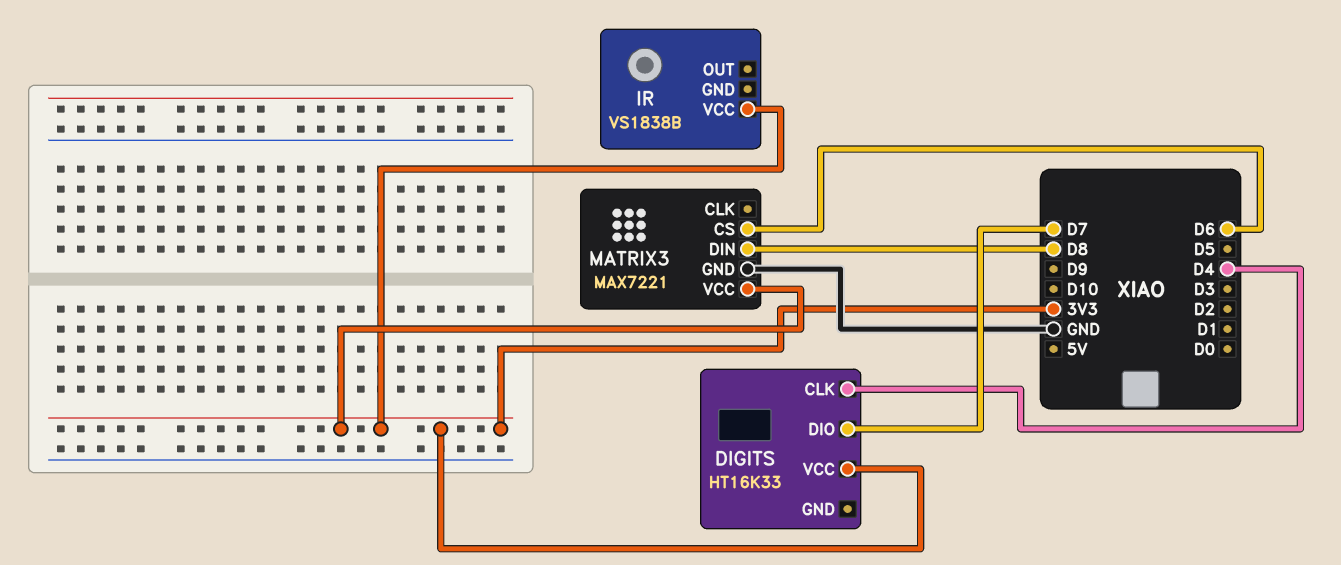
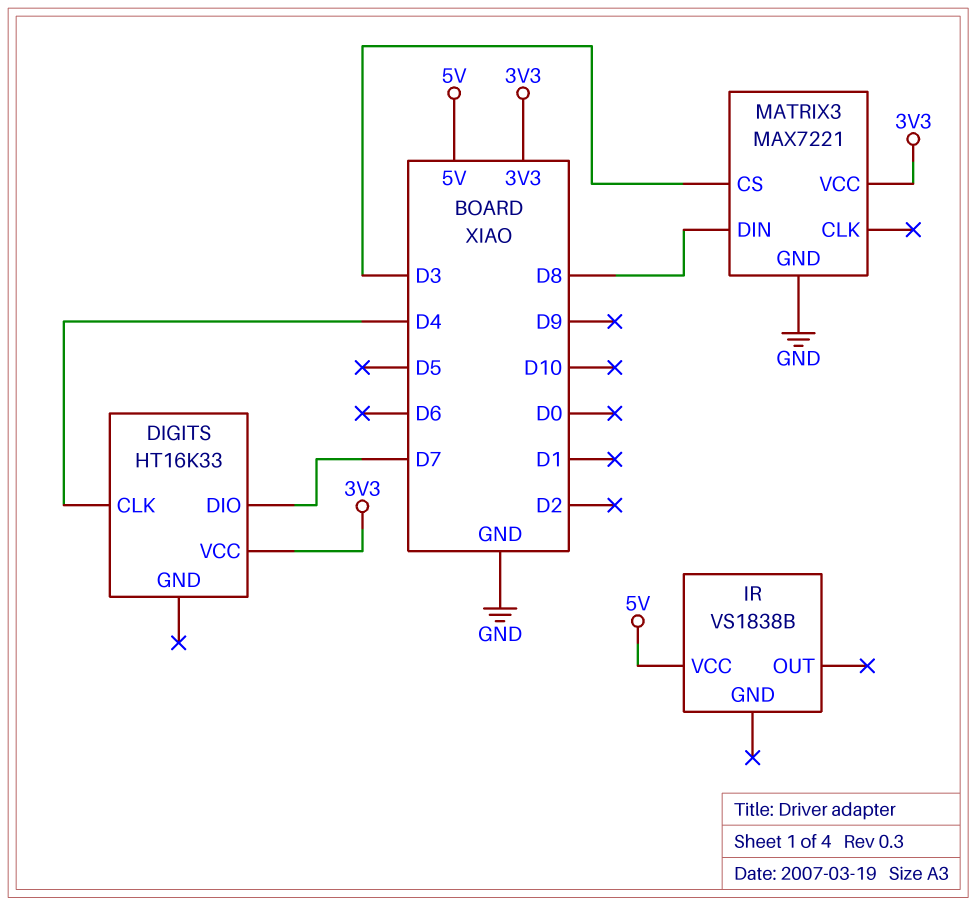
IR pin VCC: 3V3 -> 5V
MATRIX3 pin CS: D6 -> D3

